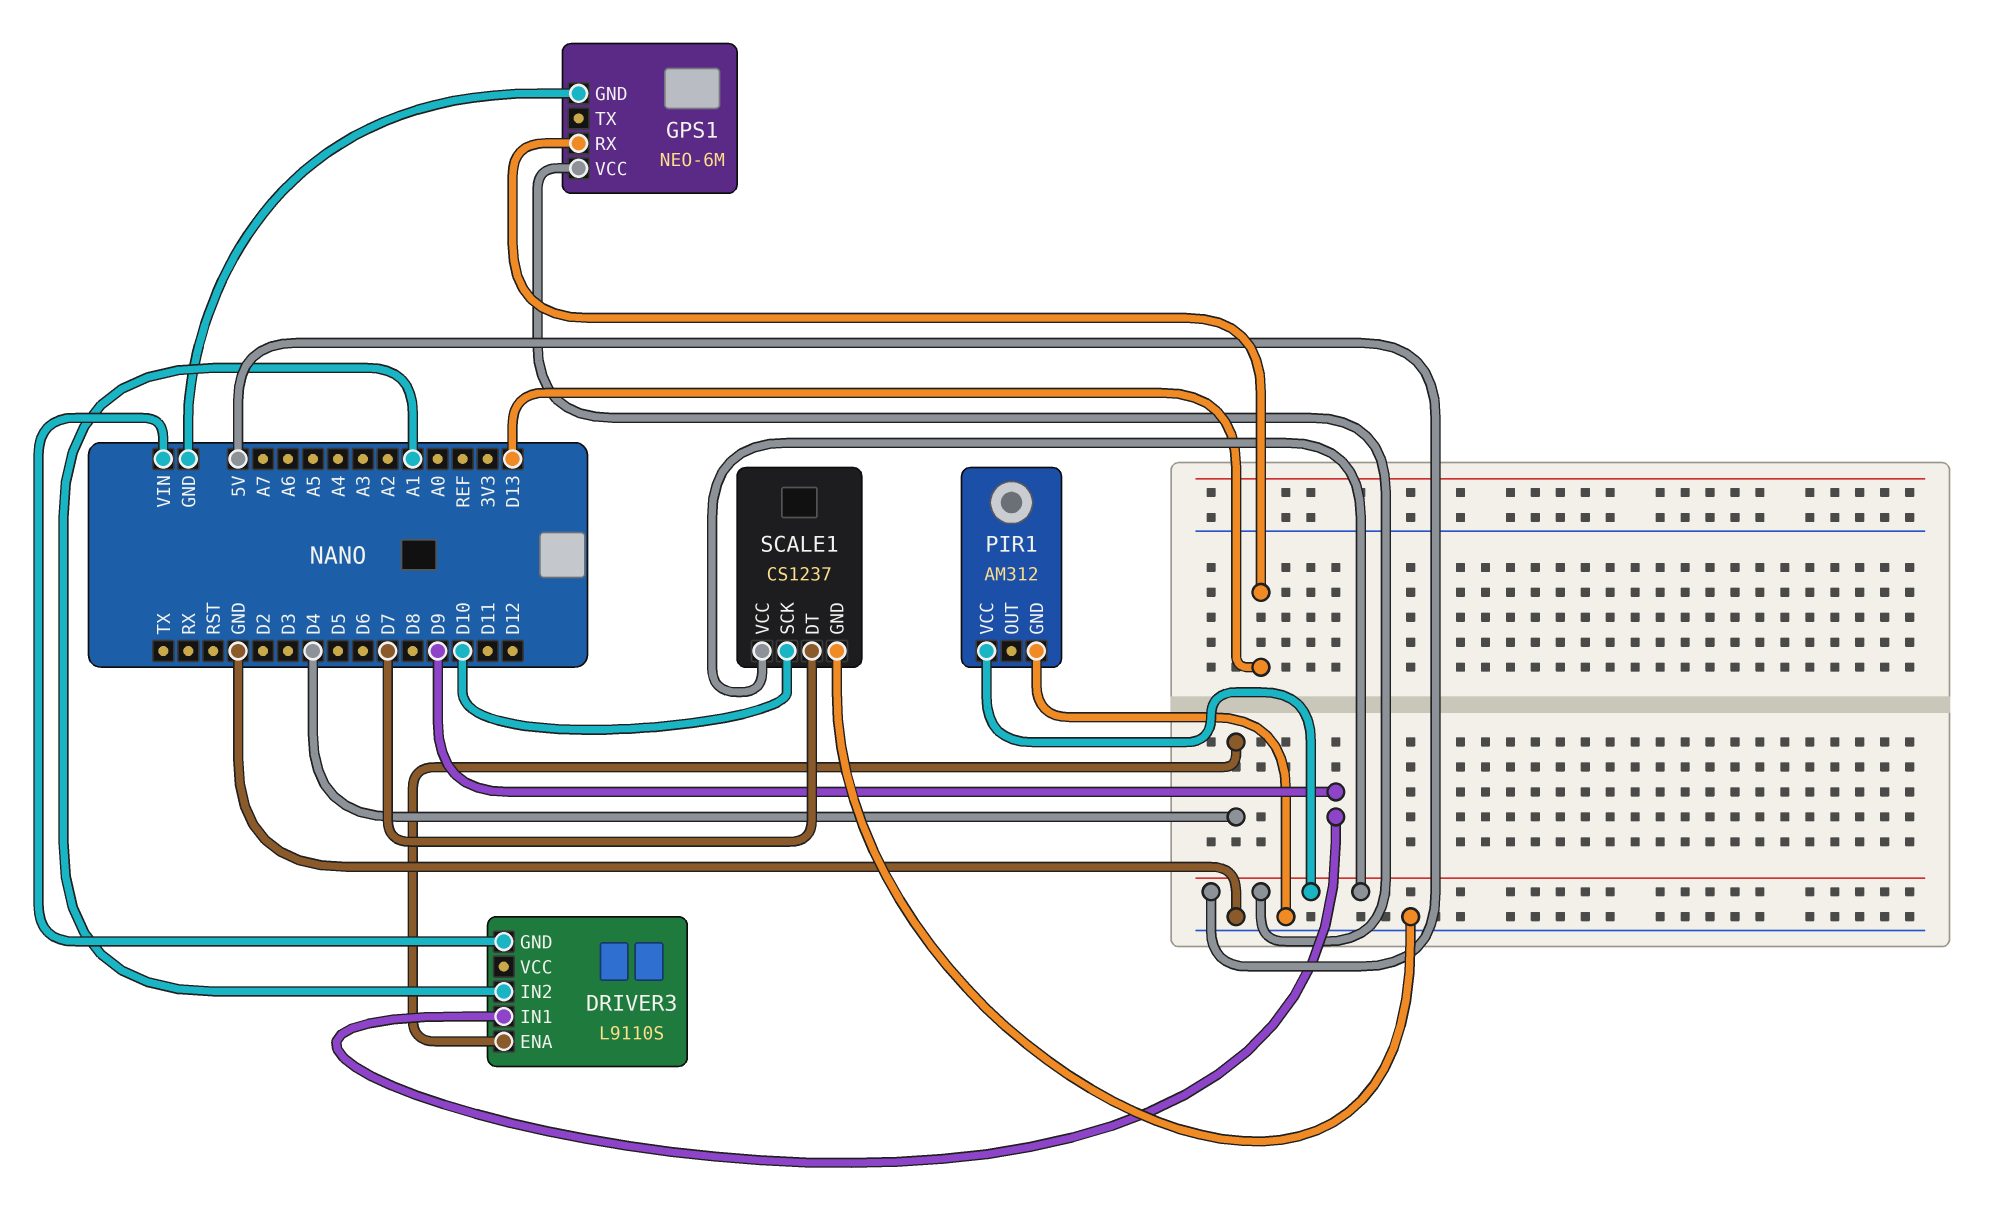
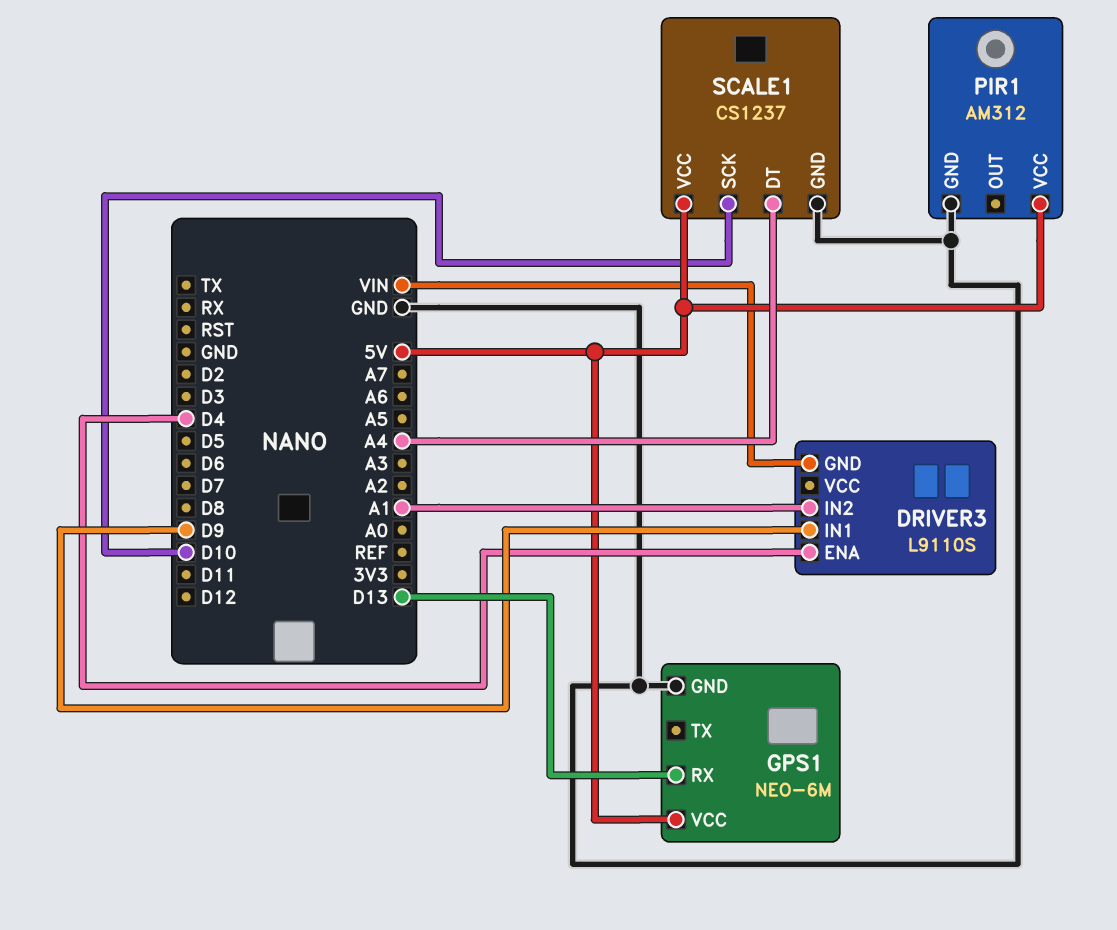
SCALE1 pin DT: D7 -> A4

